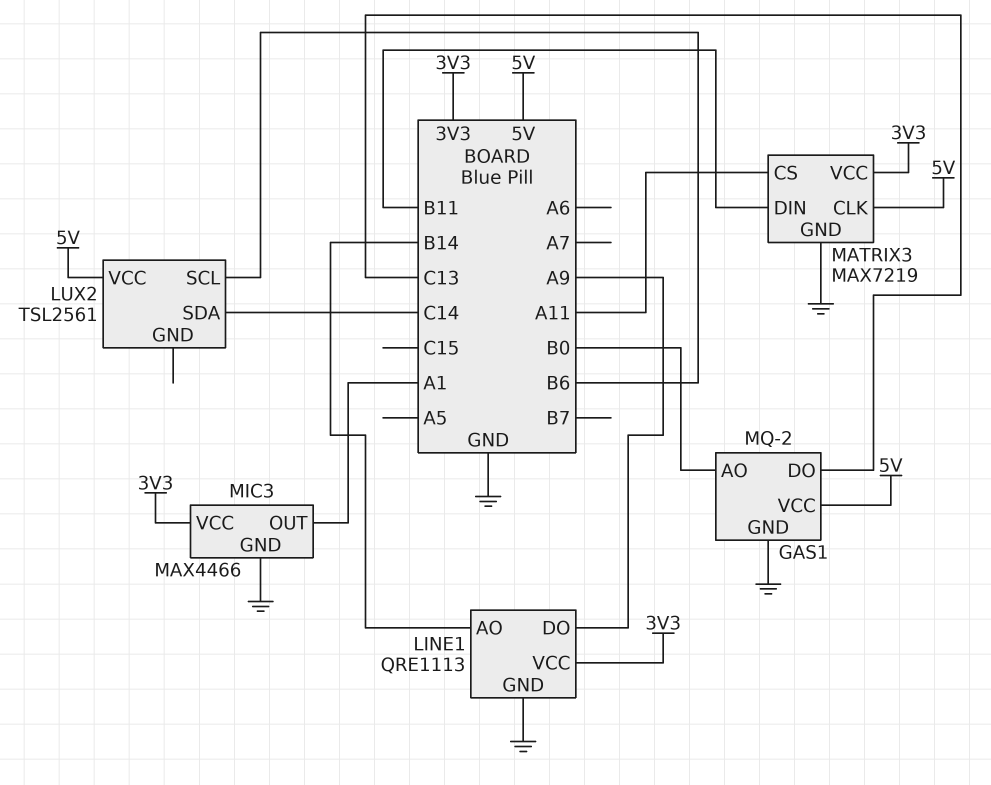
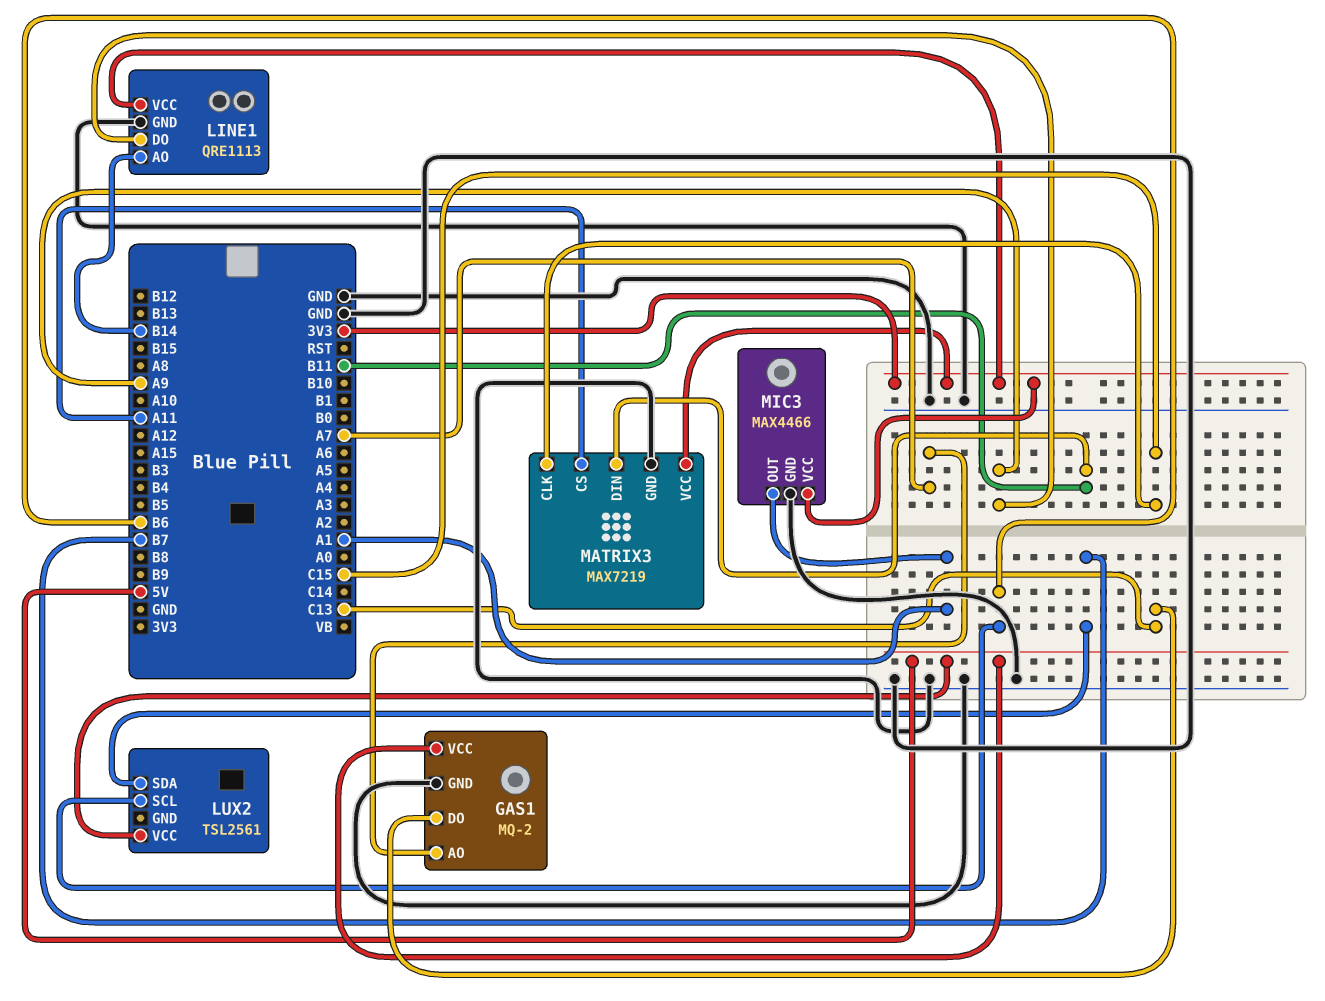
GAS1 pin AO: B0 -> A7
LUX2 pin SDA: C14 -> B7
MATRIX3 pin CLK: 5V -> C15

